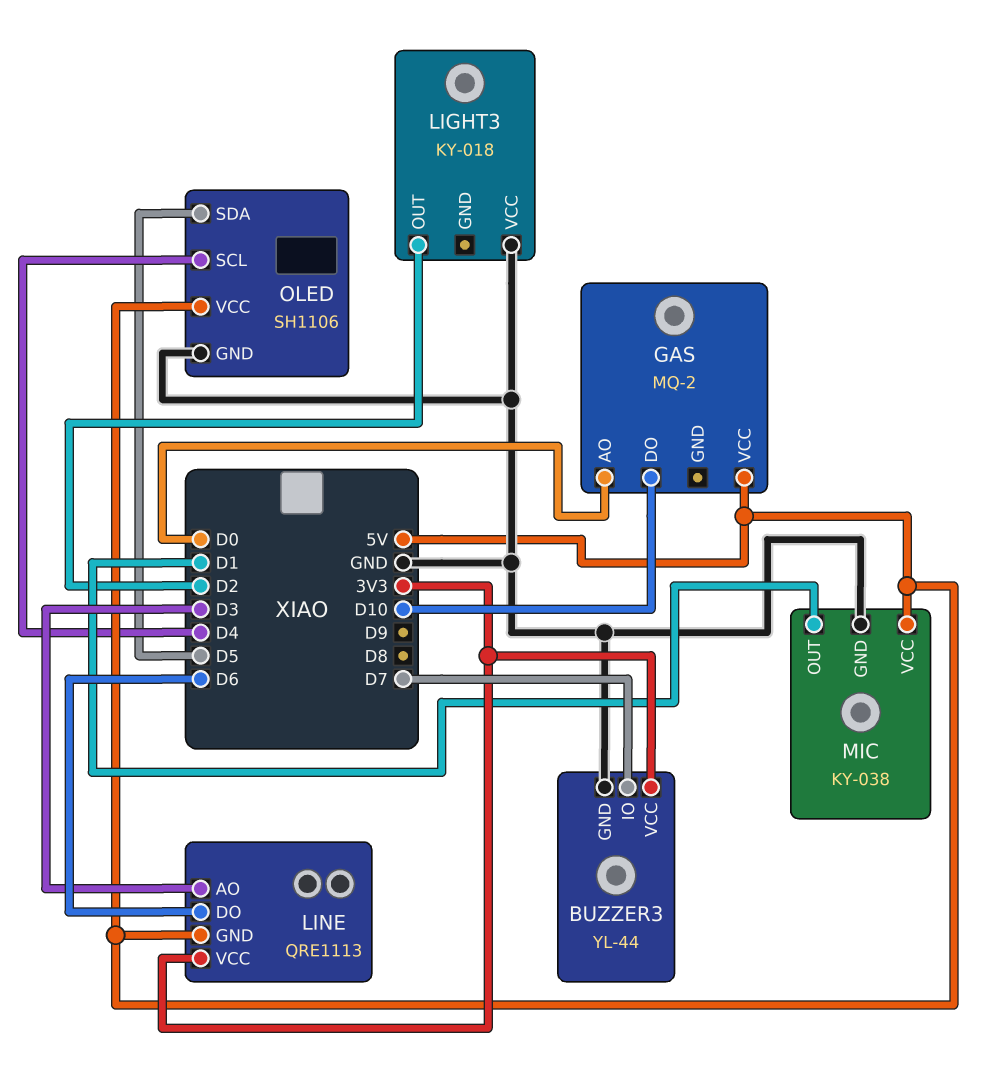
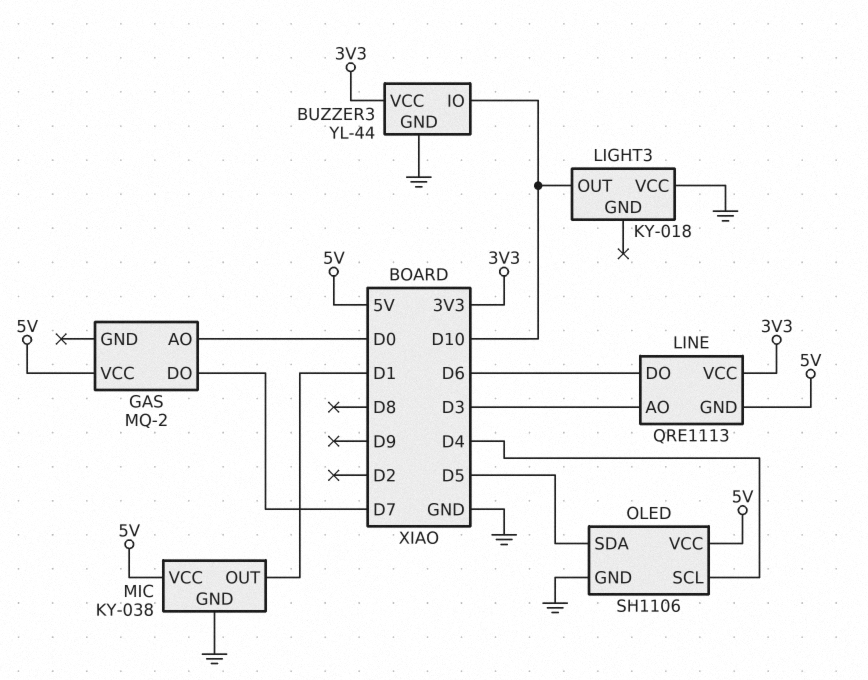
BUZZER3 pin IO: D7 -> D10
GAS pin DO: D10 -> D7
LIGHT3 pin OUT: D2 -> D10

